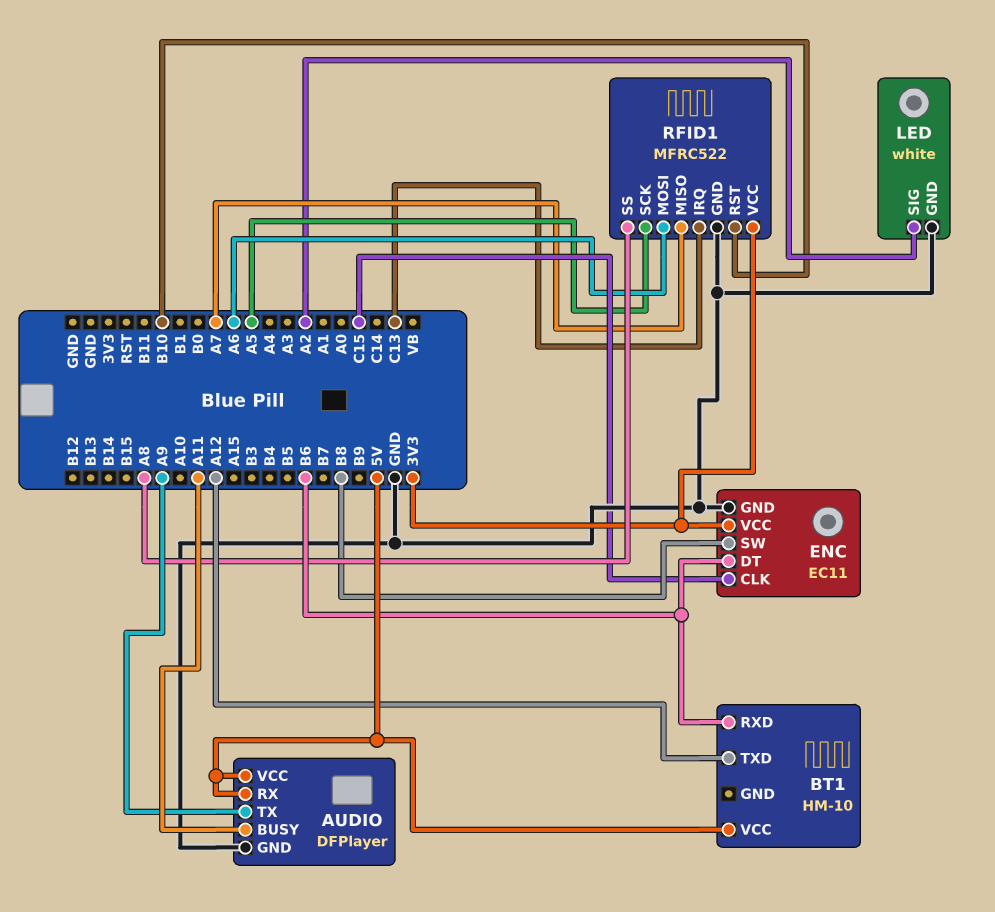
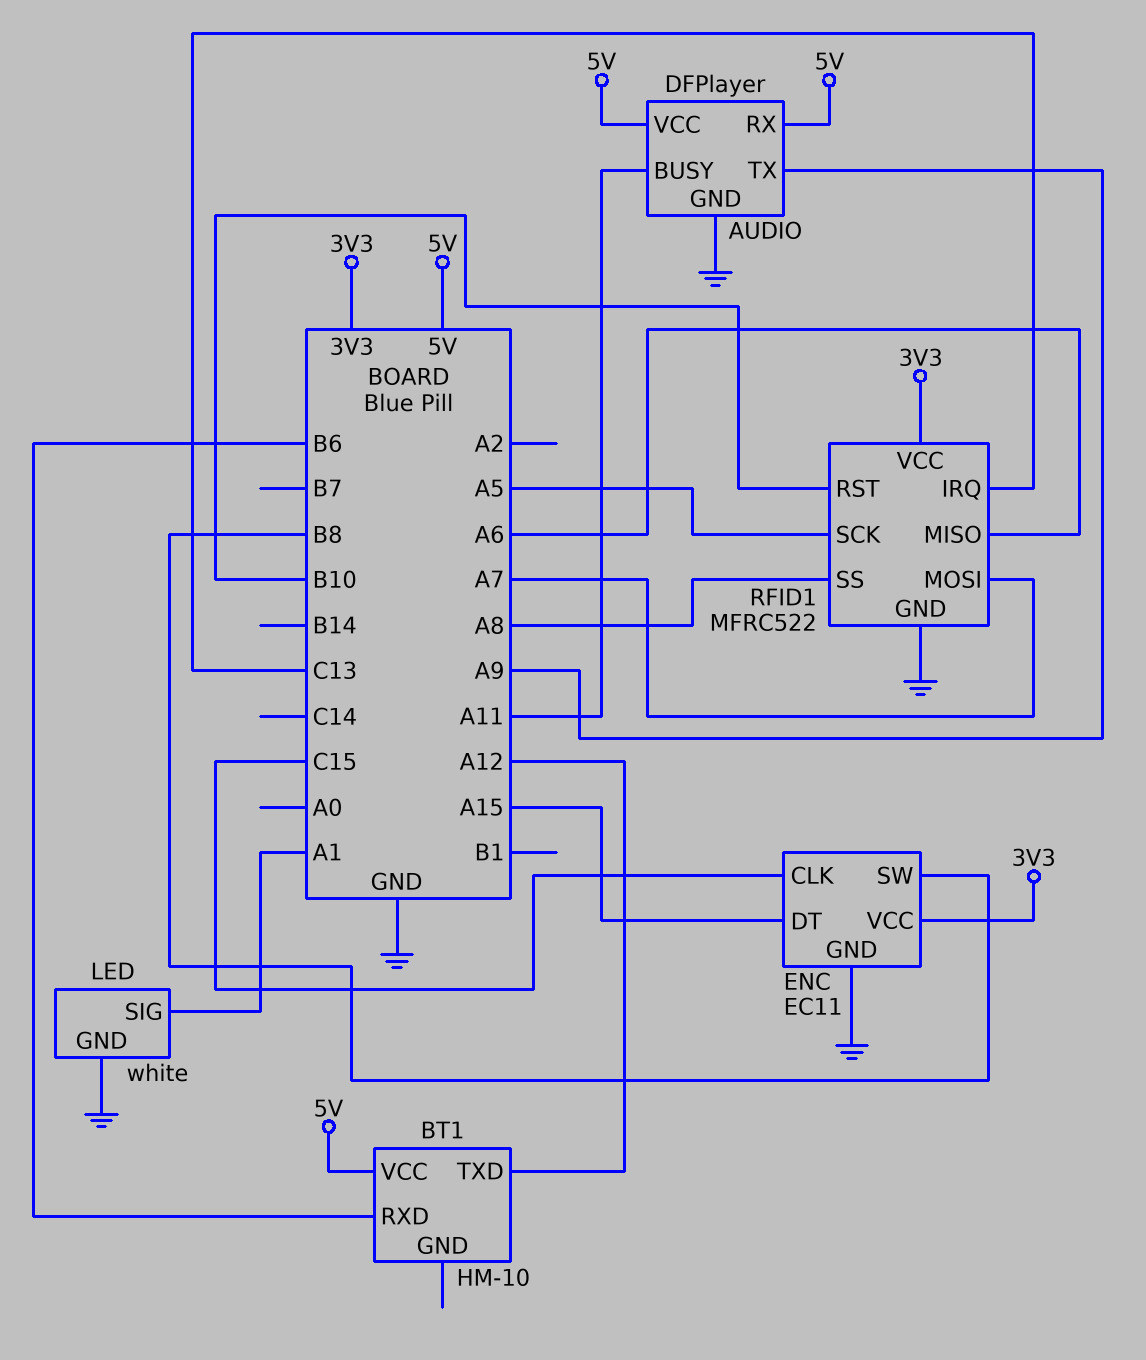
ENC pin DT: B6 -> A15
LED pin SIG: A2 -> A1
RFID1 pin MISO: A7 -> A6
RFID1 pin MOSI: A6 -> A7

